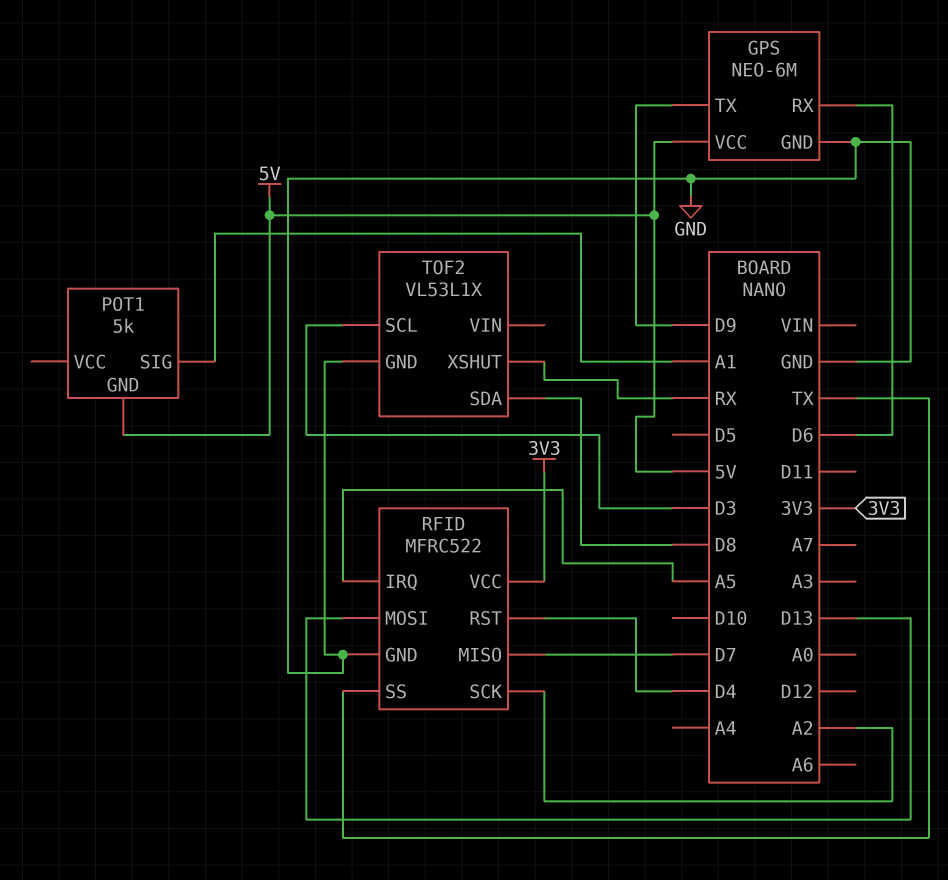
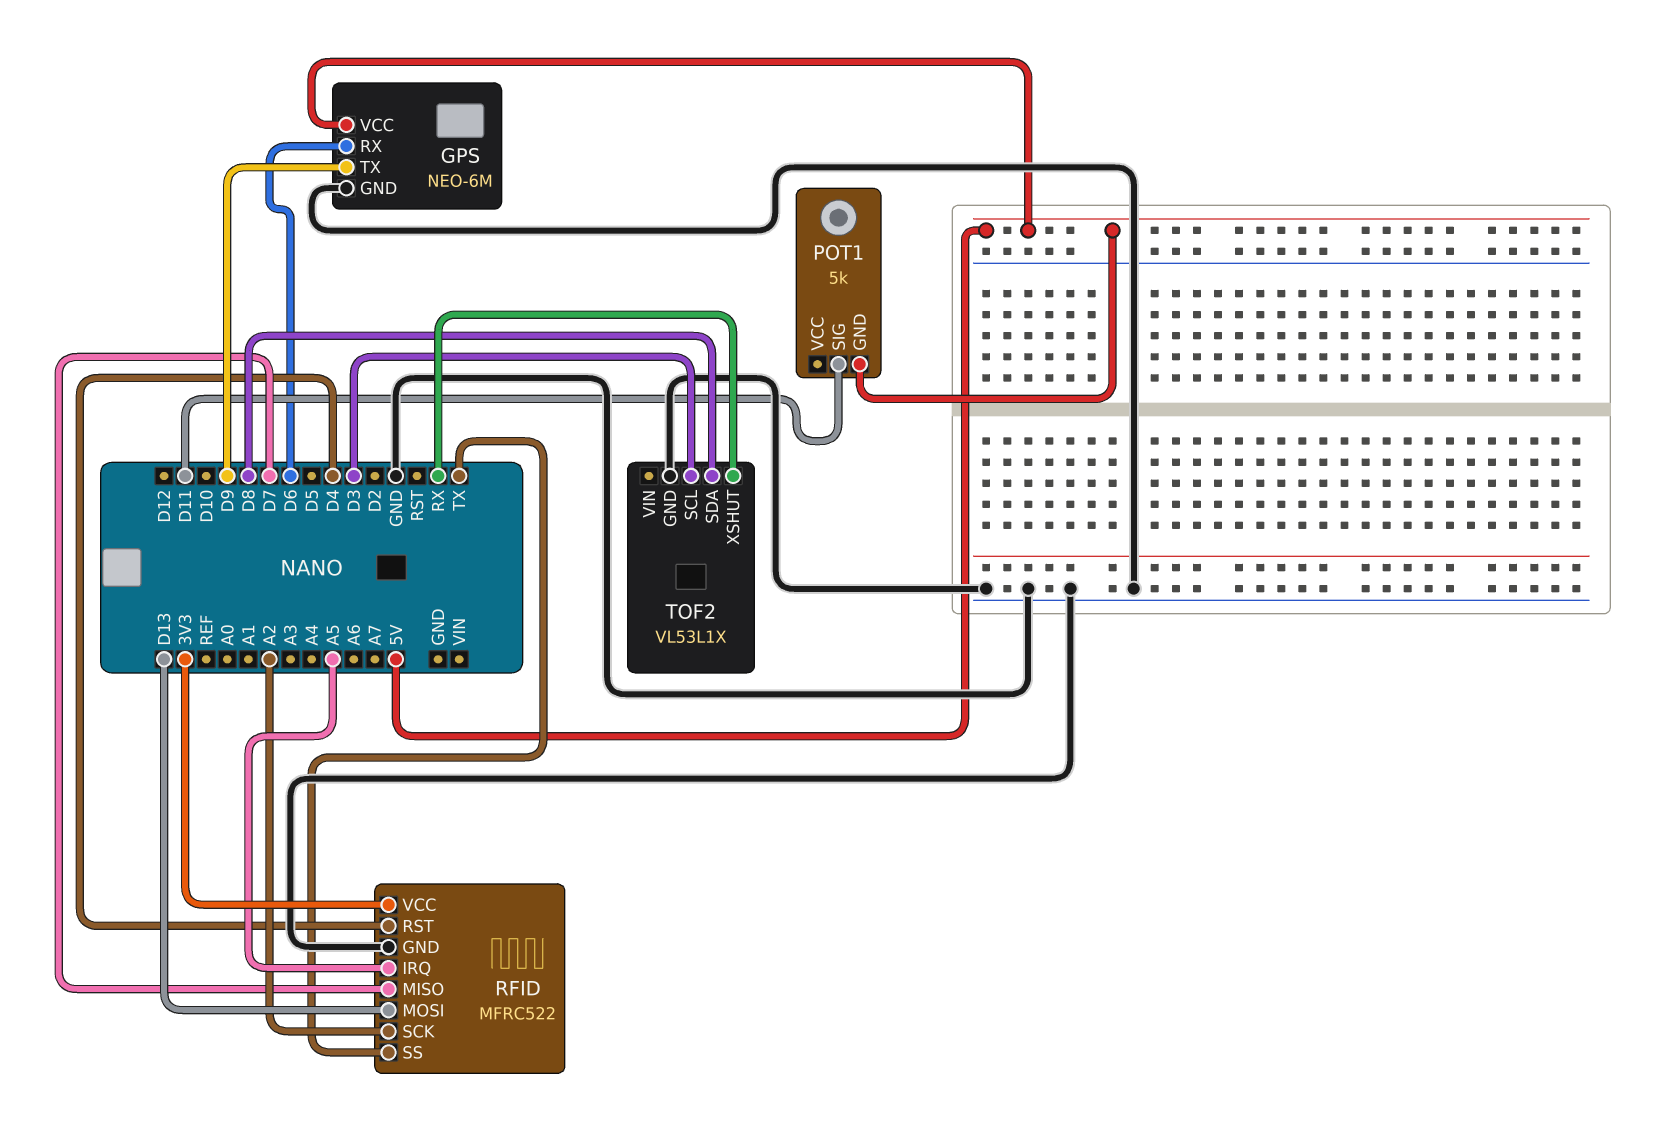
POT1 pin SIG: A1 -> D11

